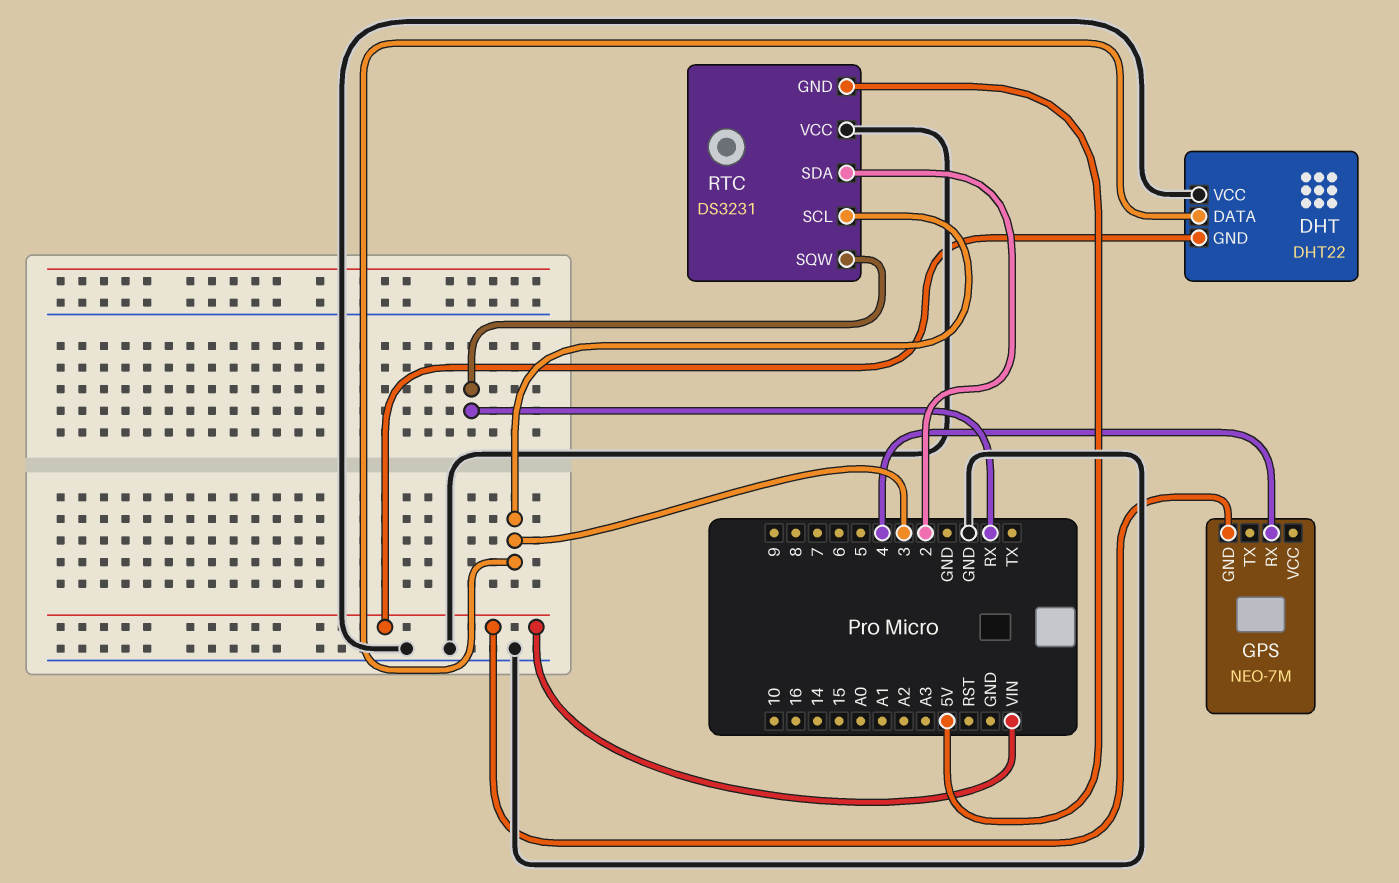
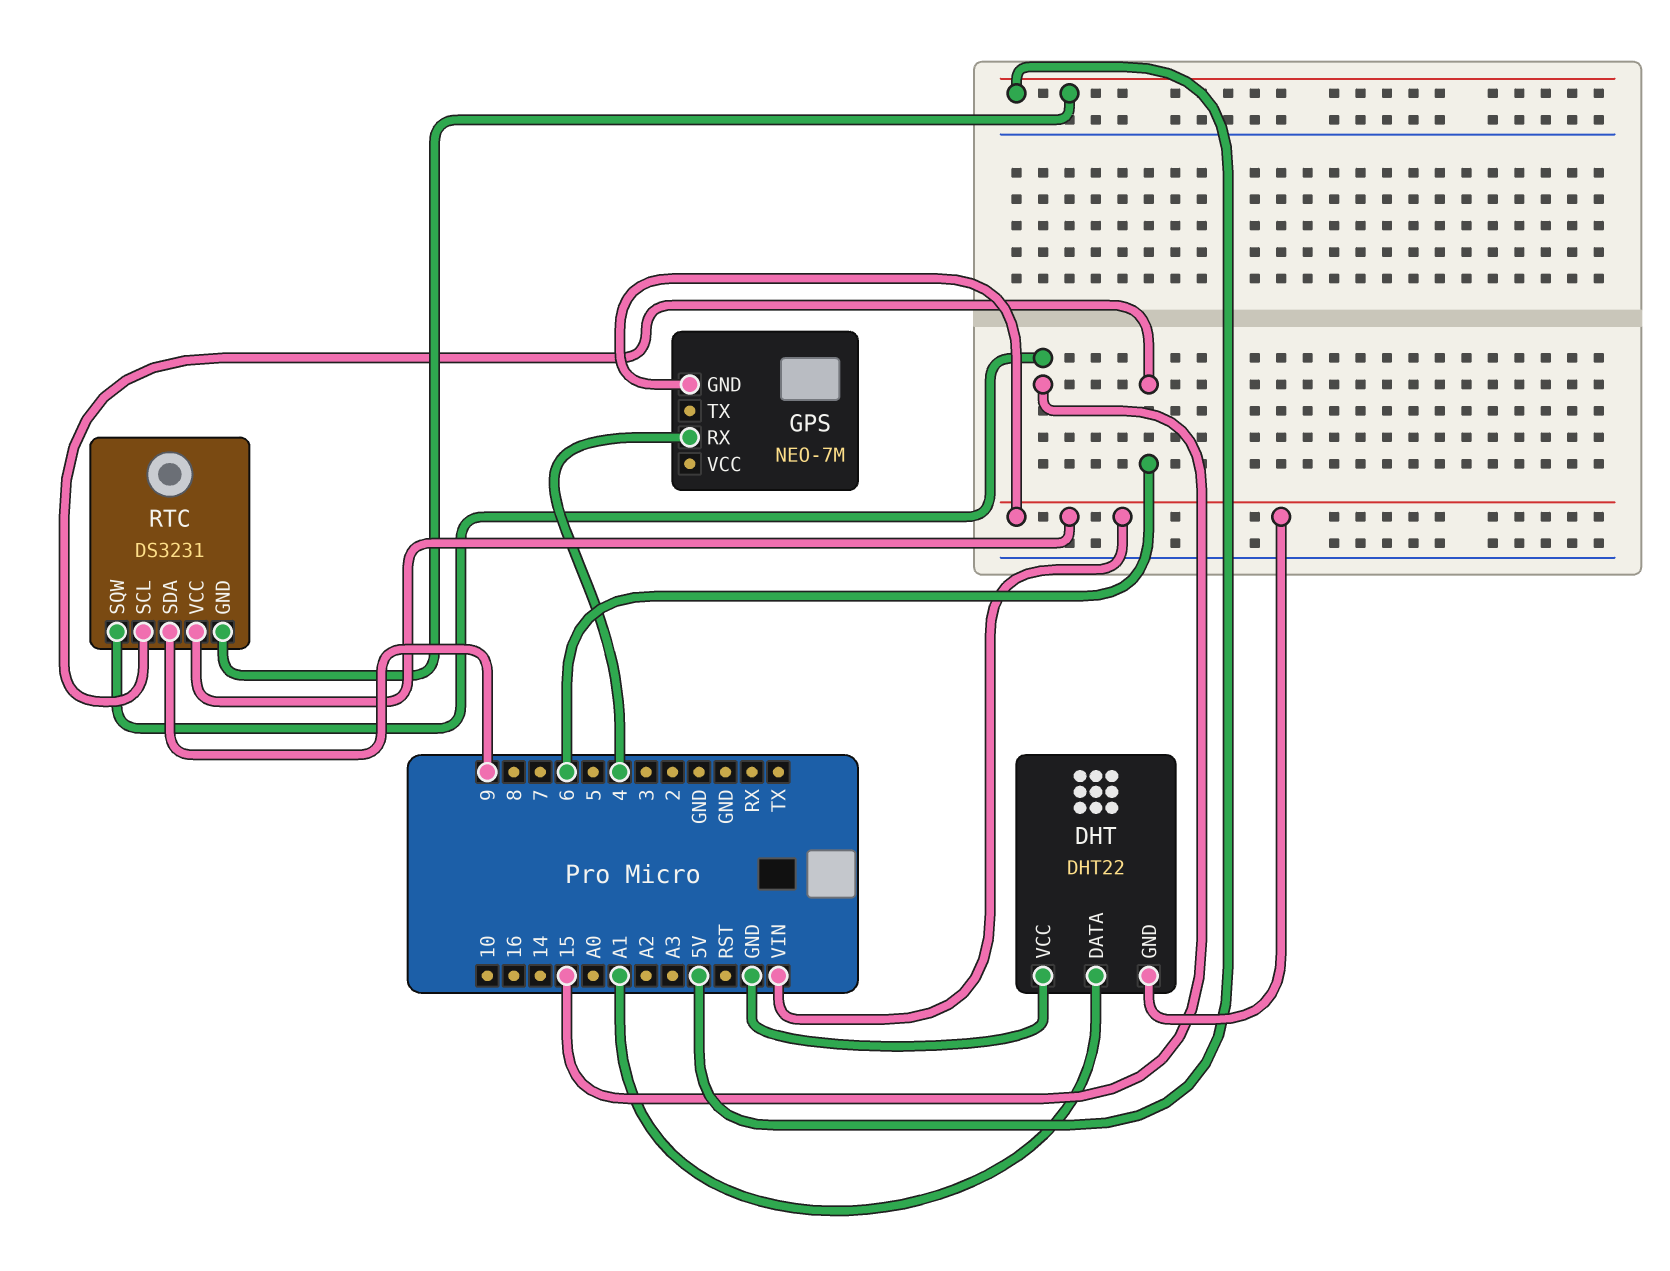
DHT pin DATA: 3 -> A1
RTC pin SCL: 3 -> 6
RTC pin SDA: 2 -> 9
RTC pin SQW: RX -> 15
RTC pin VCC: GND -> VIN

